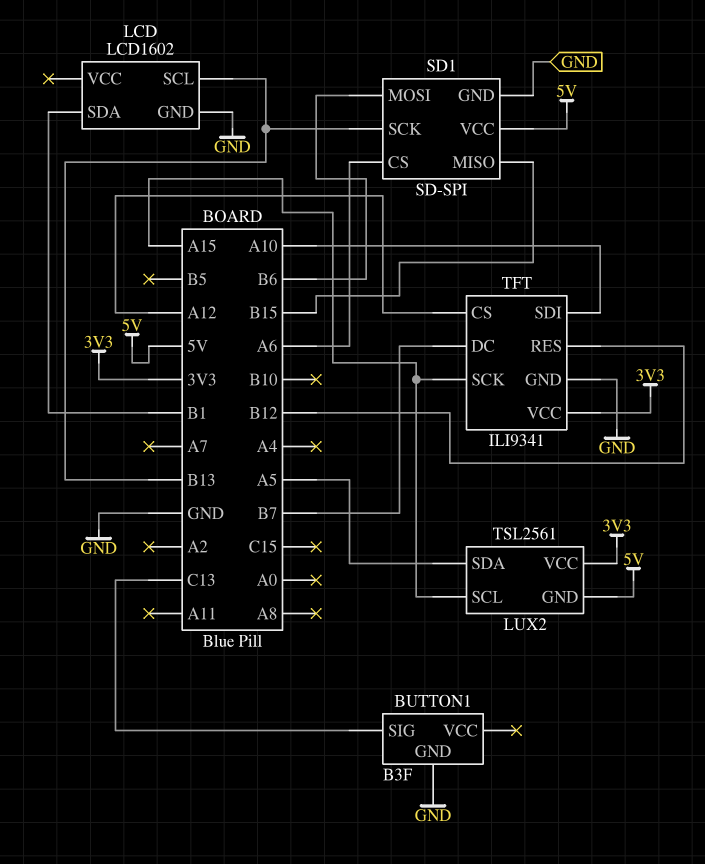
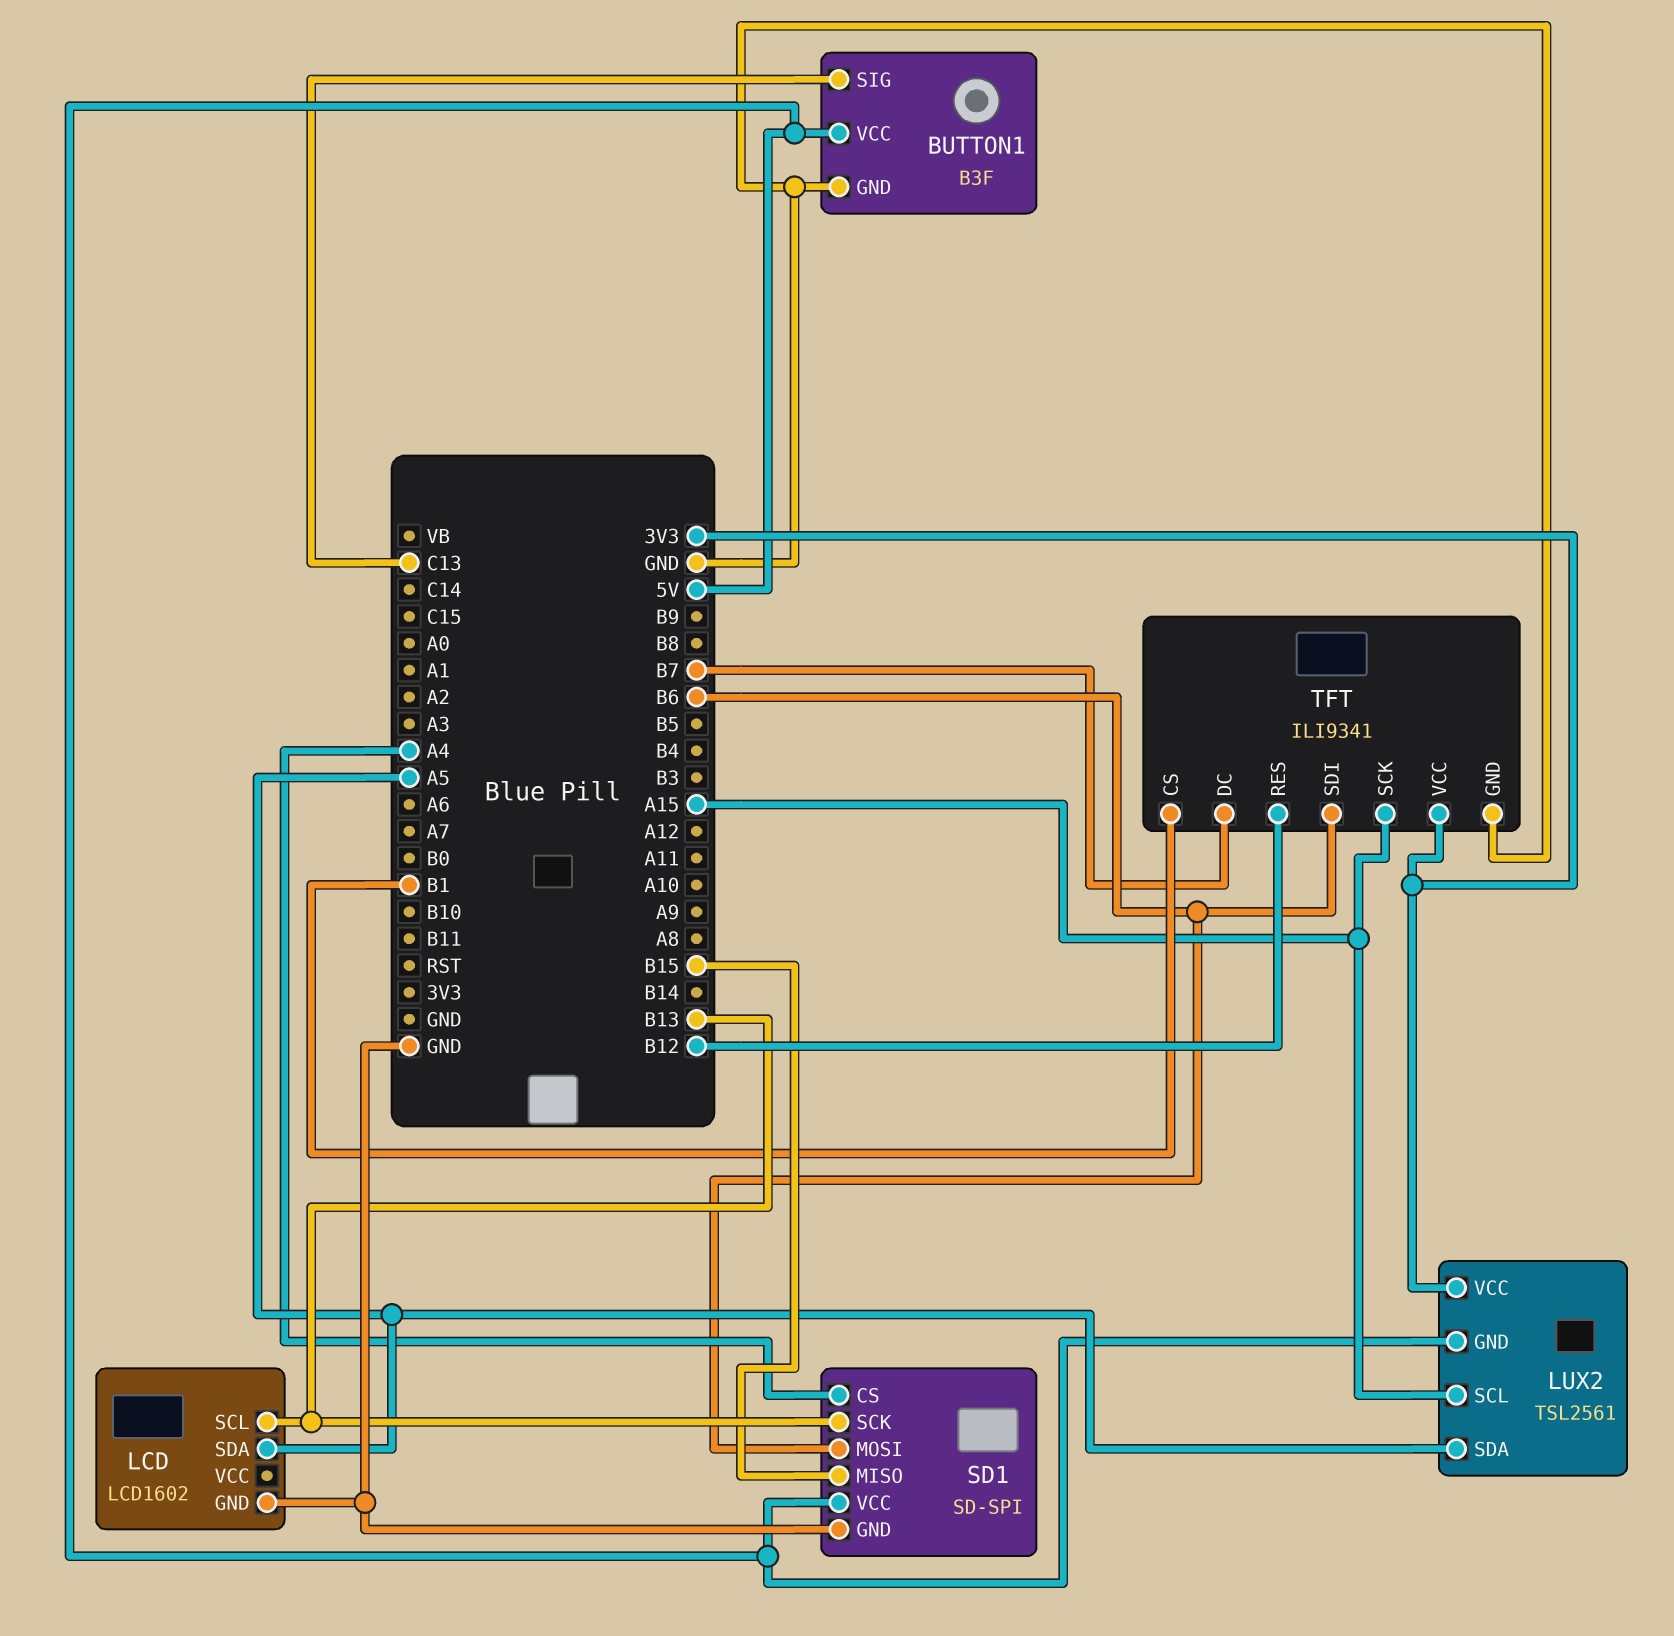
BUTTON1 pin VCC: none -> 5V
LCD pin SDA: B1 -> A5
SD1 pin CS: A6 -> A4
TFT pin CS: A12 -> B1
TFT pin SDI: A10 -> B6

